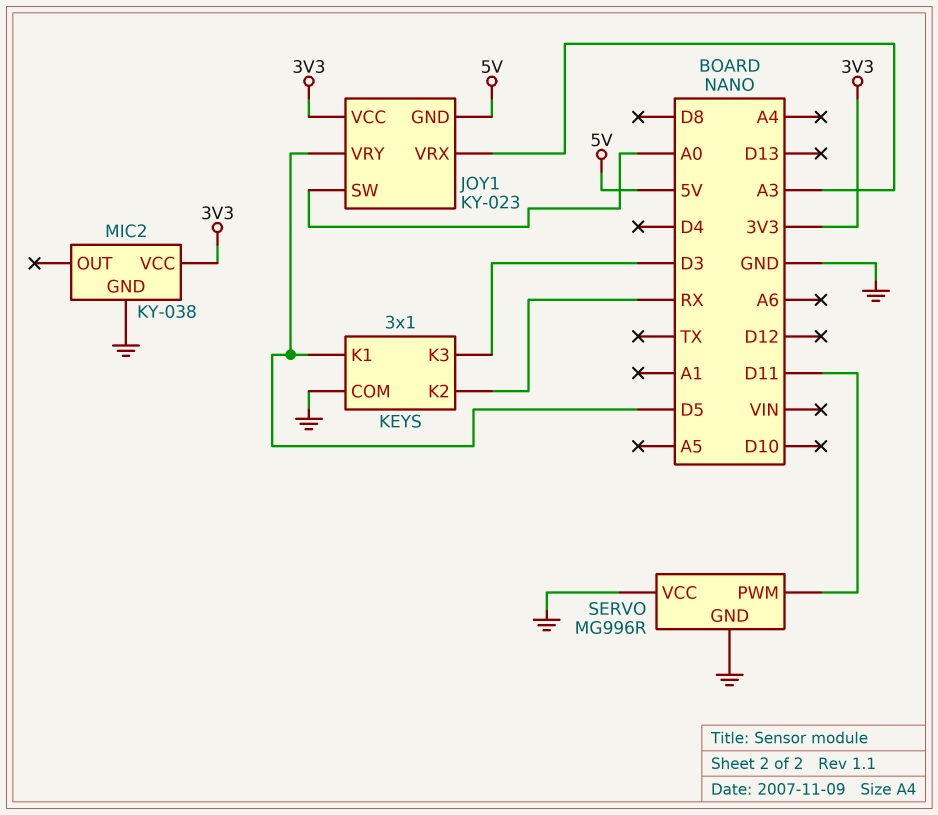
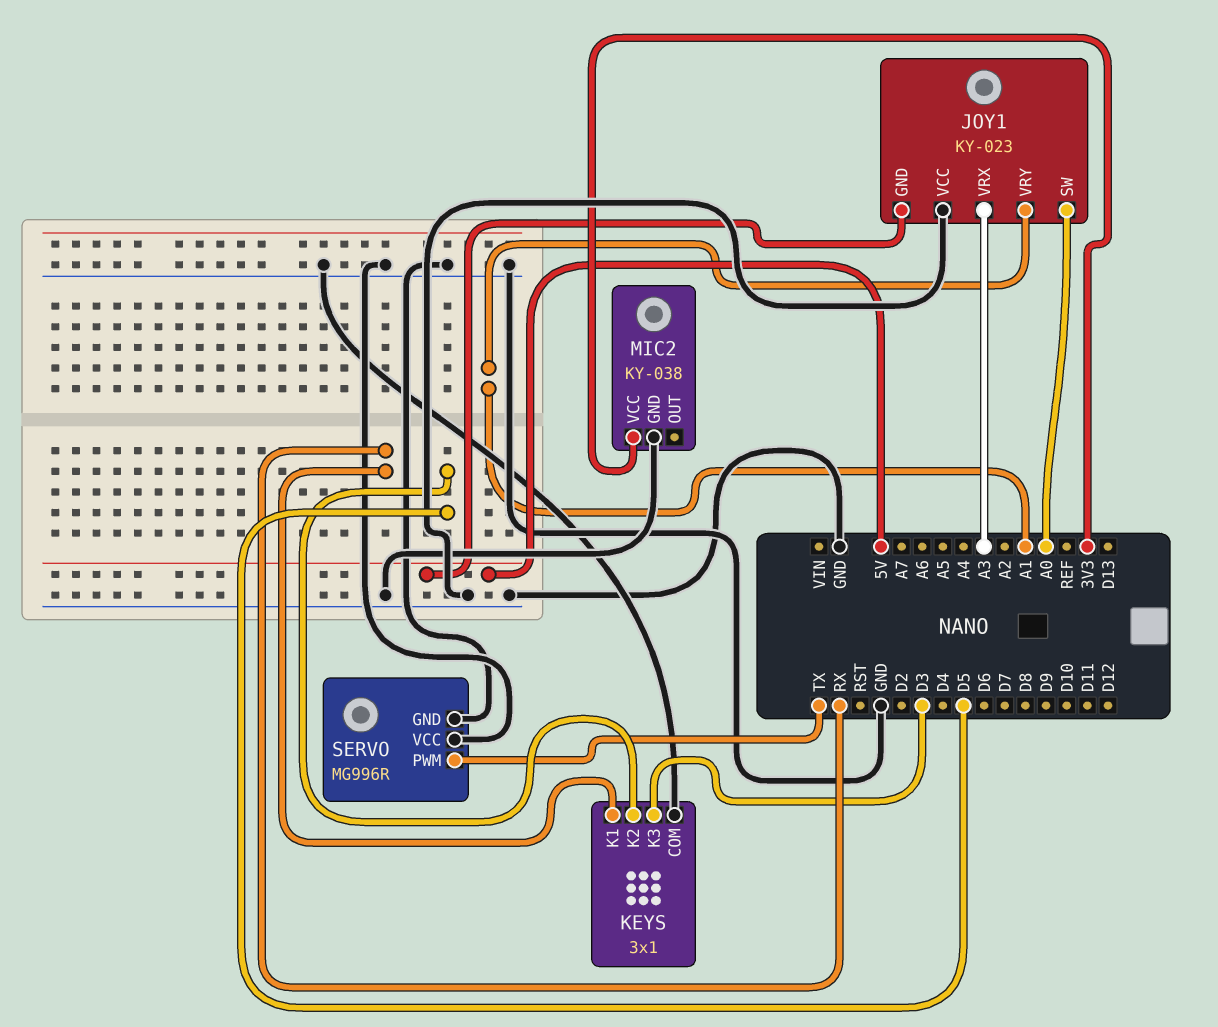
JOY1 pin VCC: 3V3 -> GND
JOY1 pin VRY: D5 -> A1
KEYS pin K1: D5 -> RX
KEYS pin K2: RX -> D5
SERVO pin PWM: D11 -> TX

